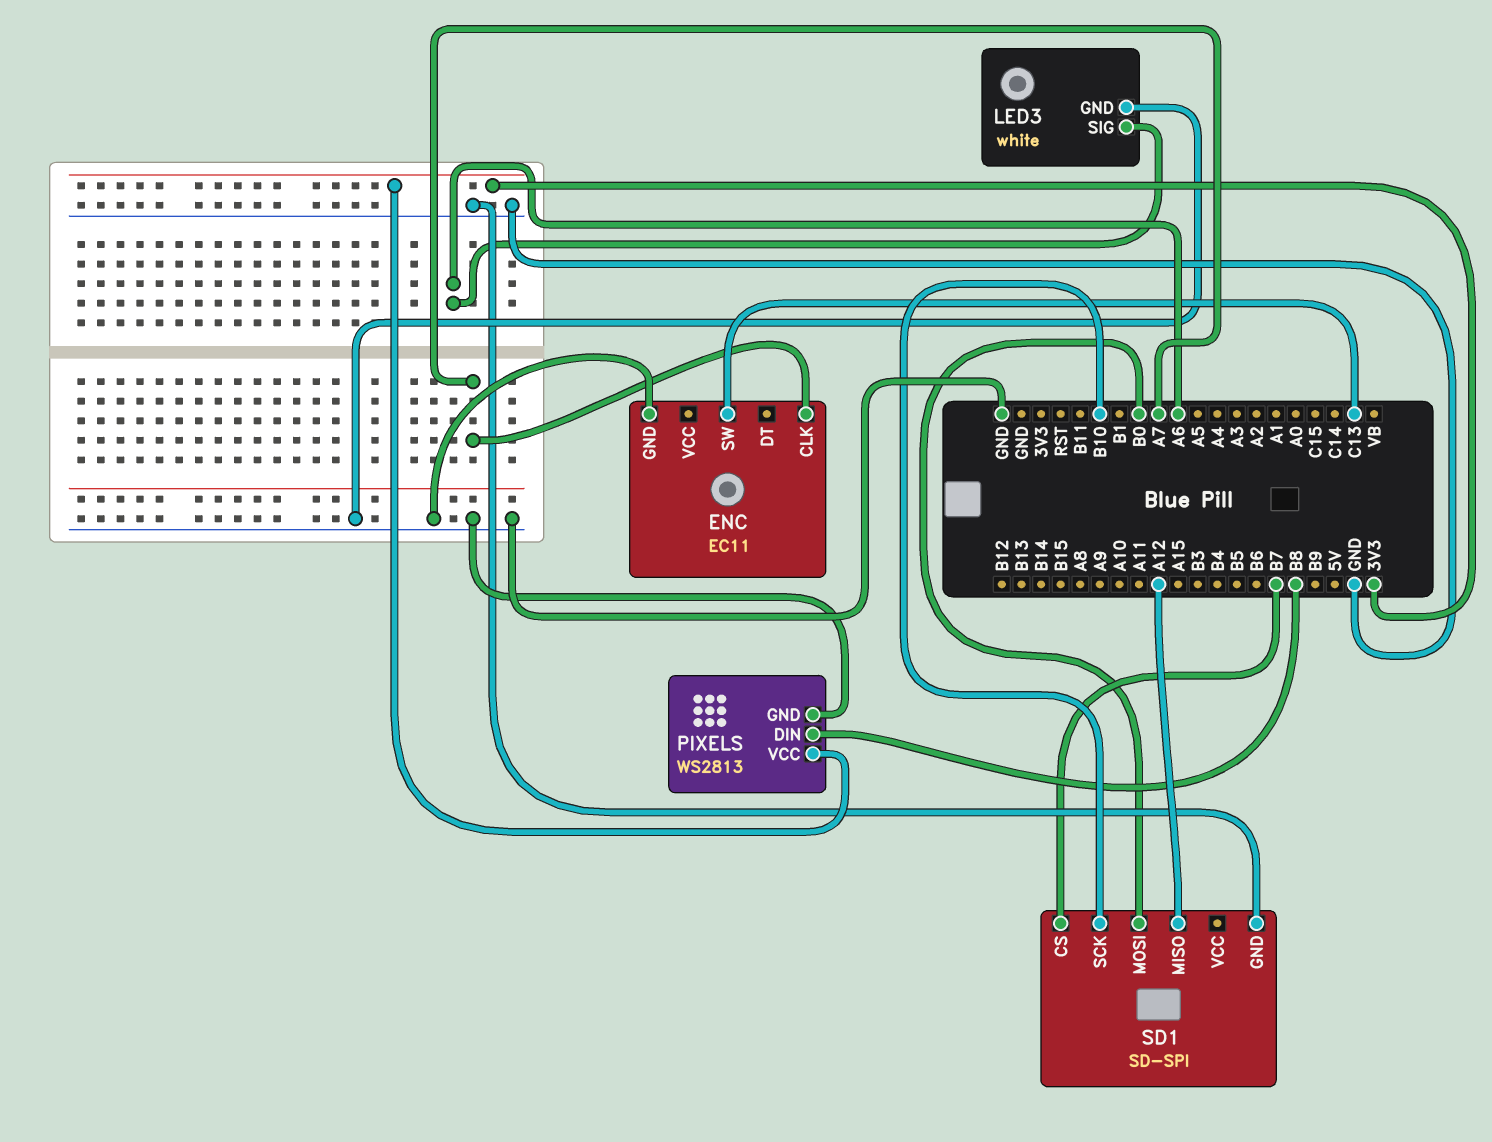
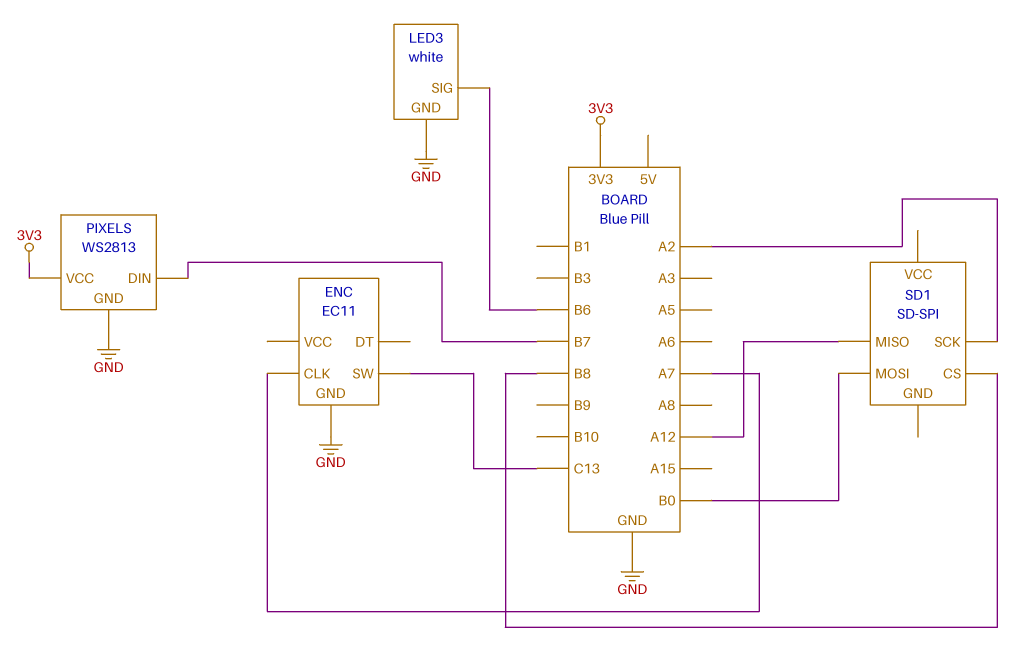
LED3 pin SIG: A6 -> B6
PIXELS pin DIN: B8 -> B7
SD1 pin CS: B7 -> B8
SD1 pin GND: GND -> none
SD1 pin SCK: B10 -> A2

